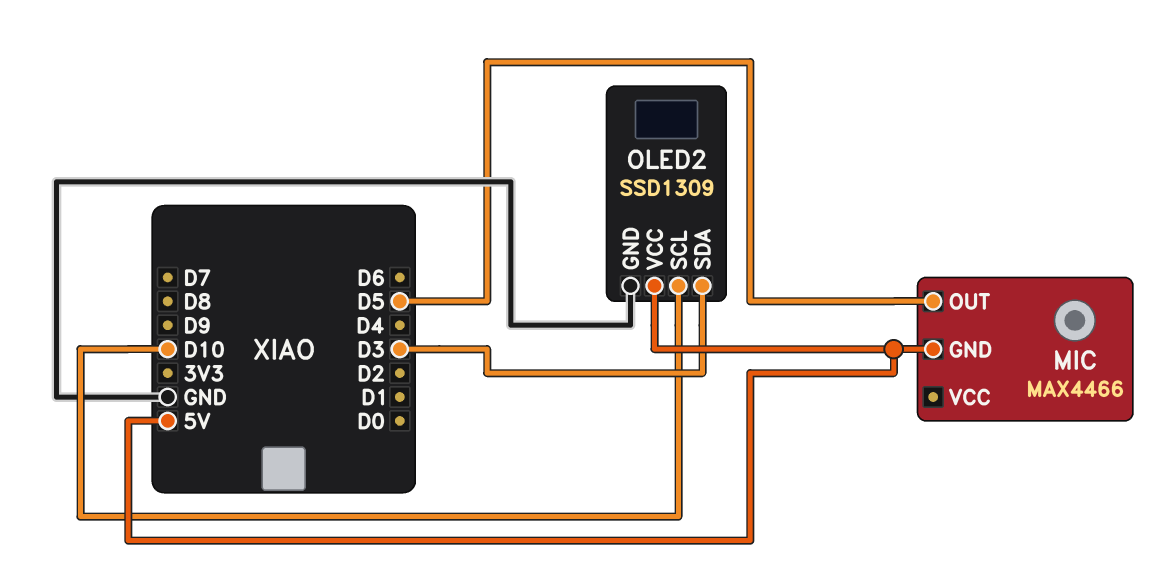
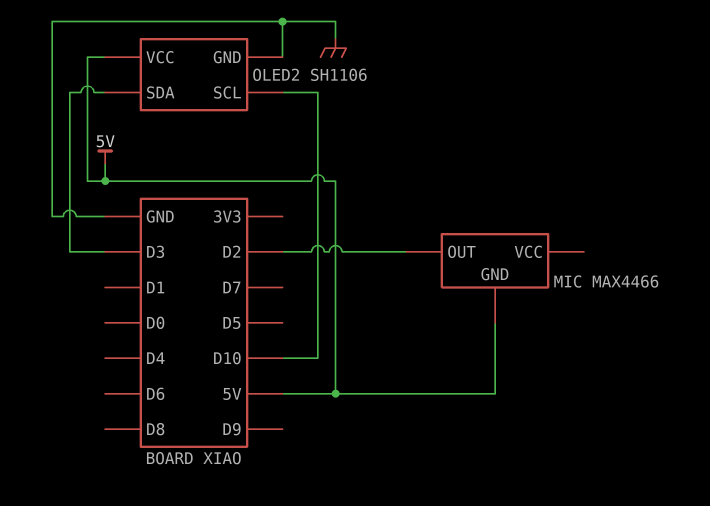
MIC pin OUT: D5 -> D2
OLED2: SSD1309 -> SH1106

